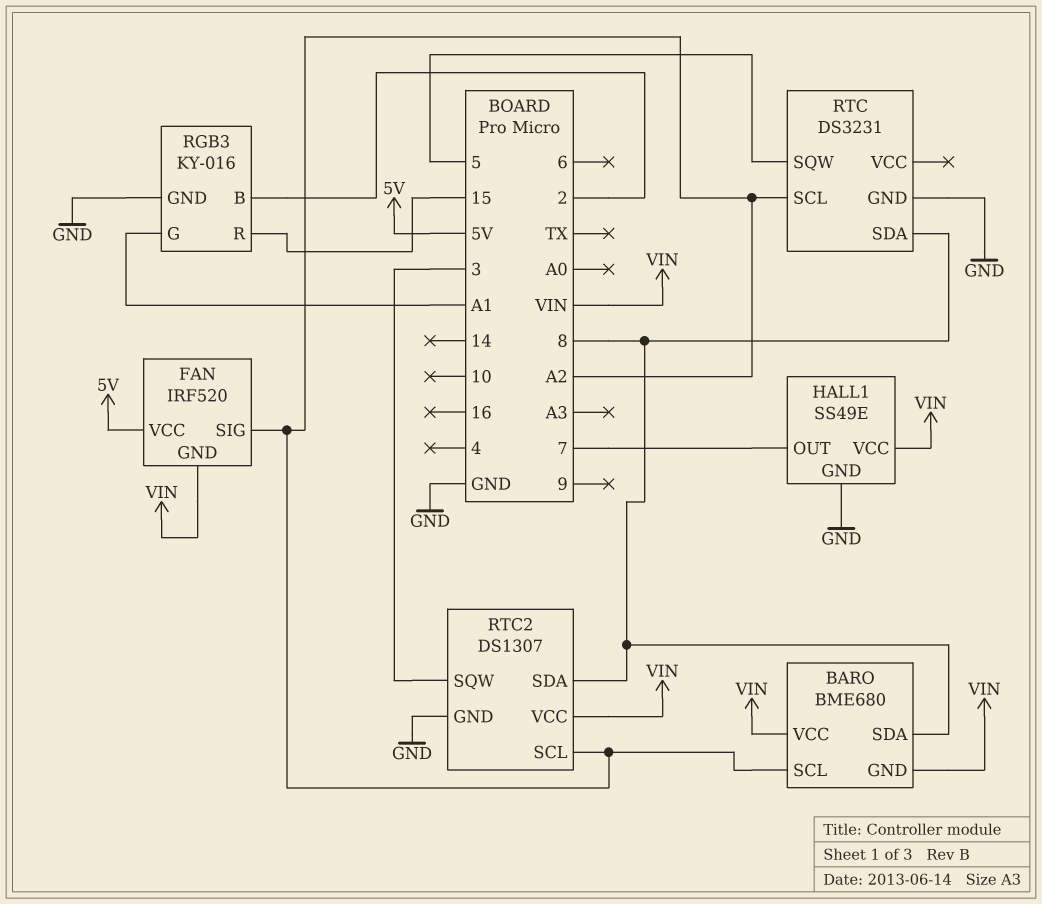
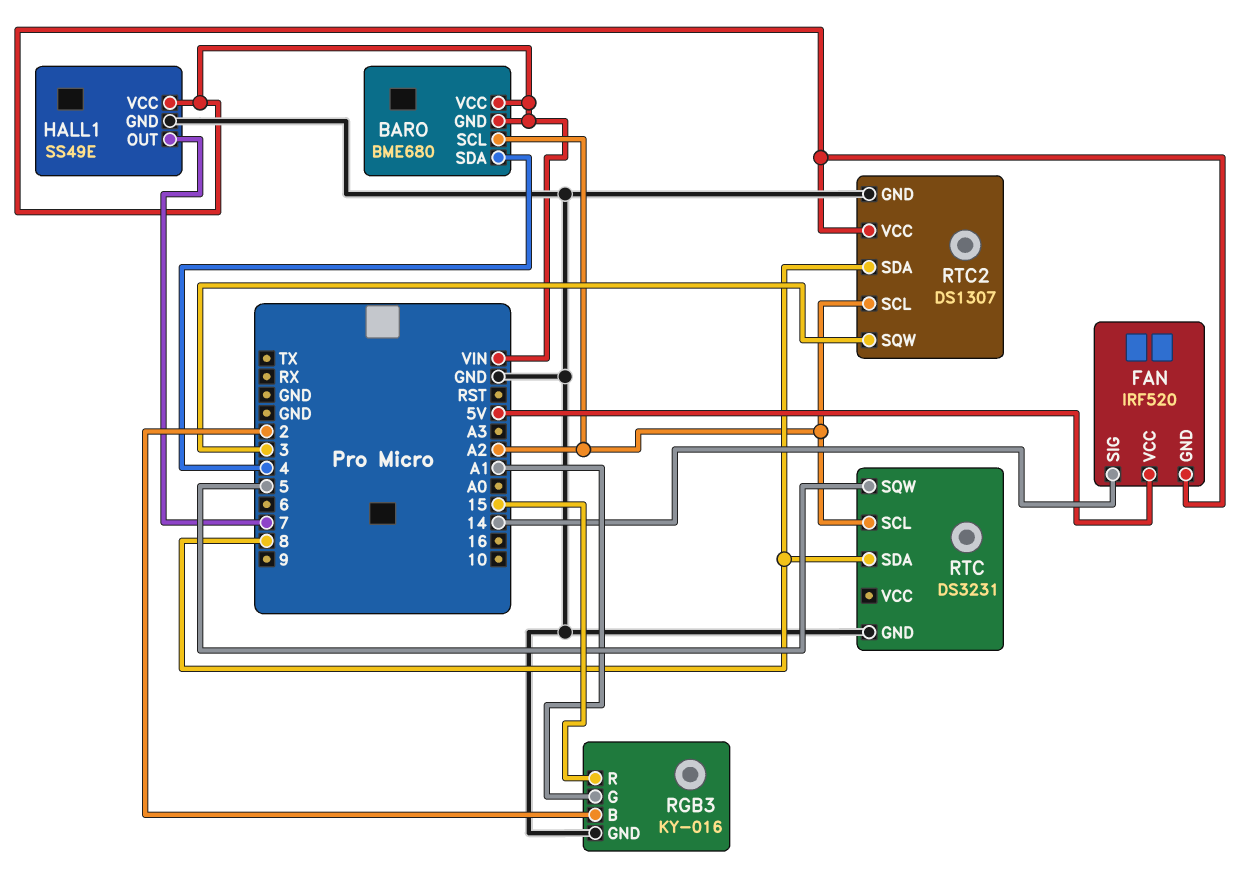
BARO pin SDA: 8 -> 4
FAN pin SIG: A2 -> 14

